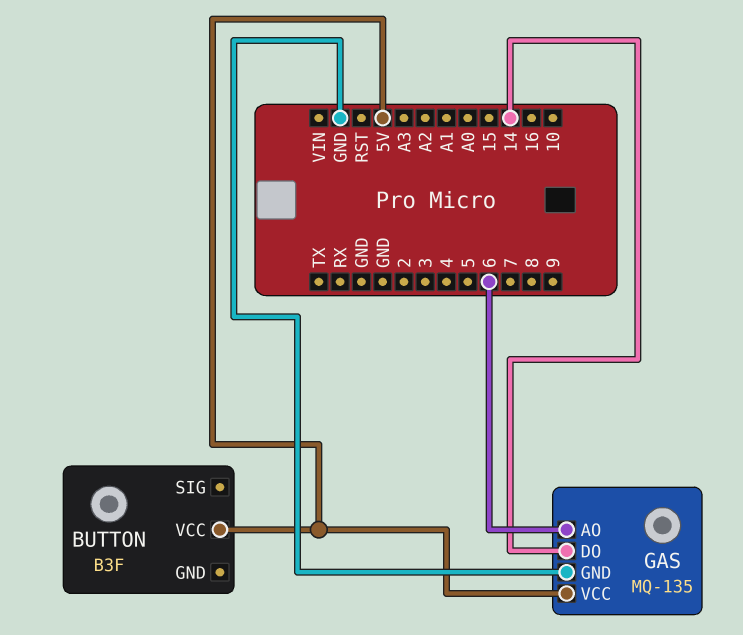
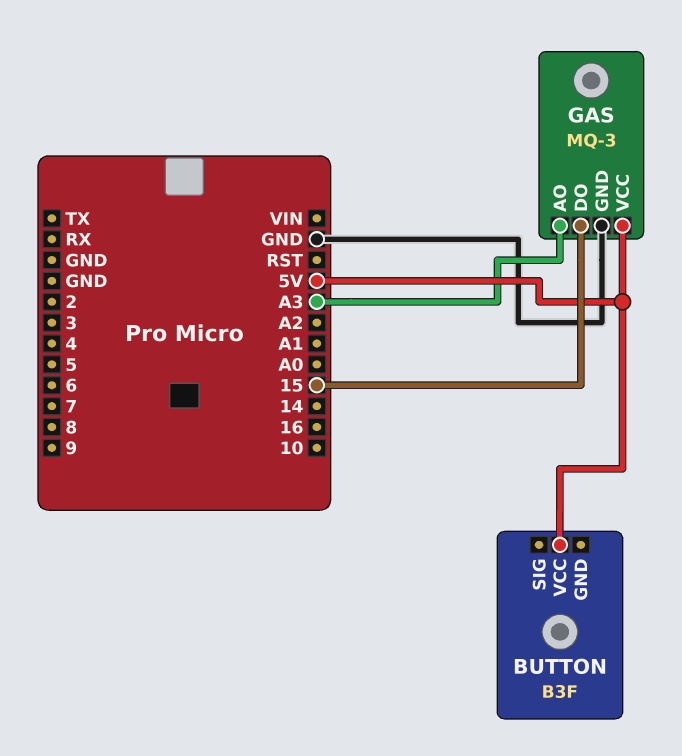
GAS: MQ-135 -> MQ-3
GAS pin AO: 6 -> A3
GAS pin DO: 14 -> 15

